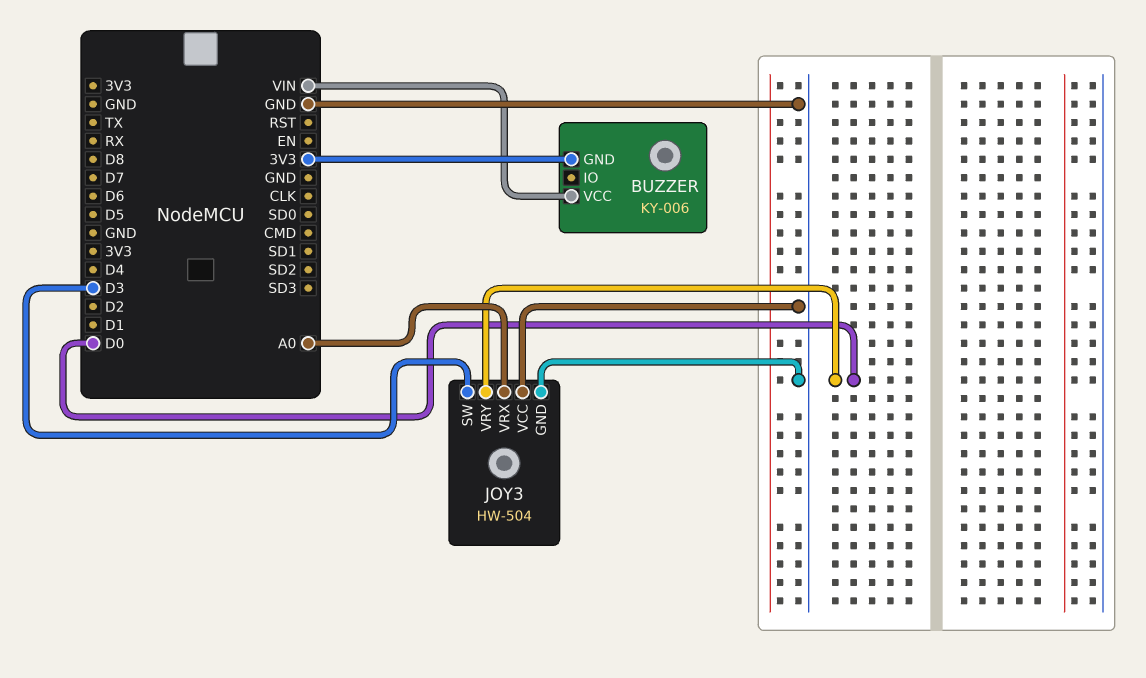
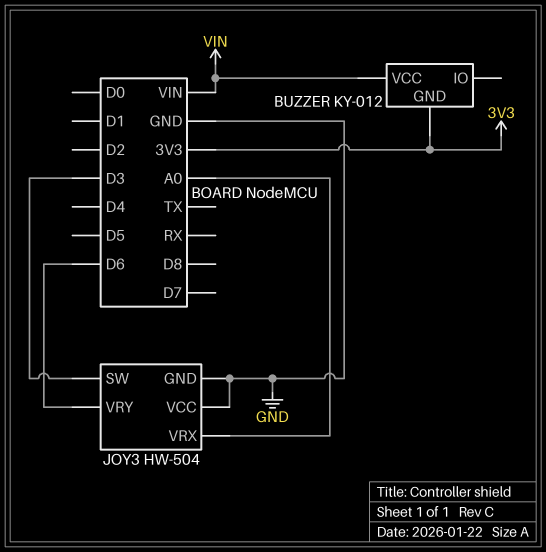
BUZZER: KY-006 -> KY-012
JOY3 pin VRY: D0 -> D6

